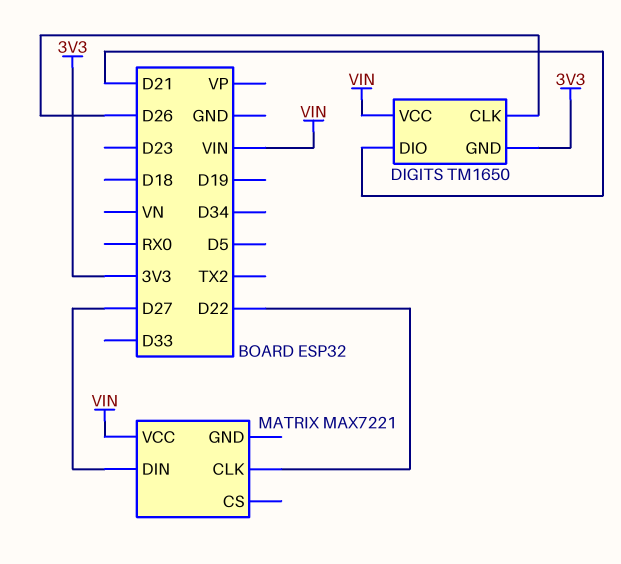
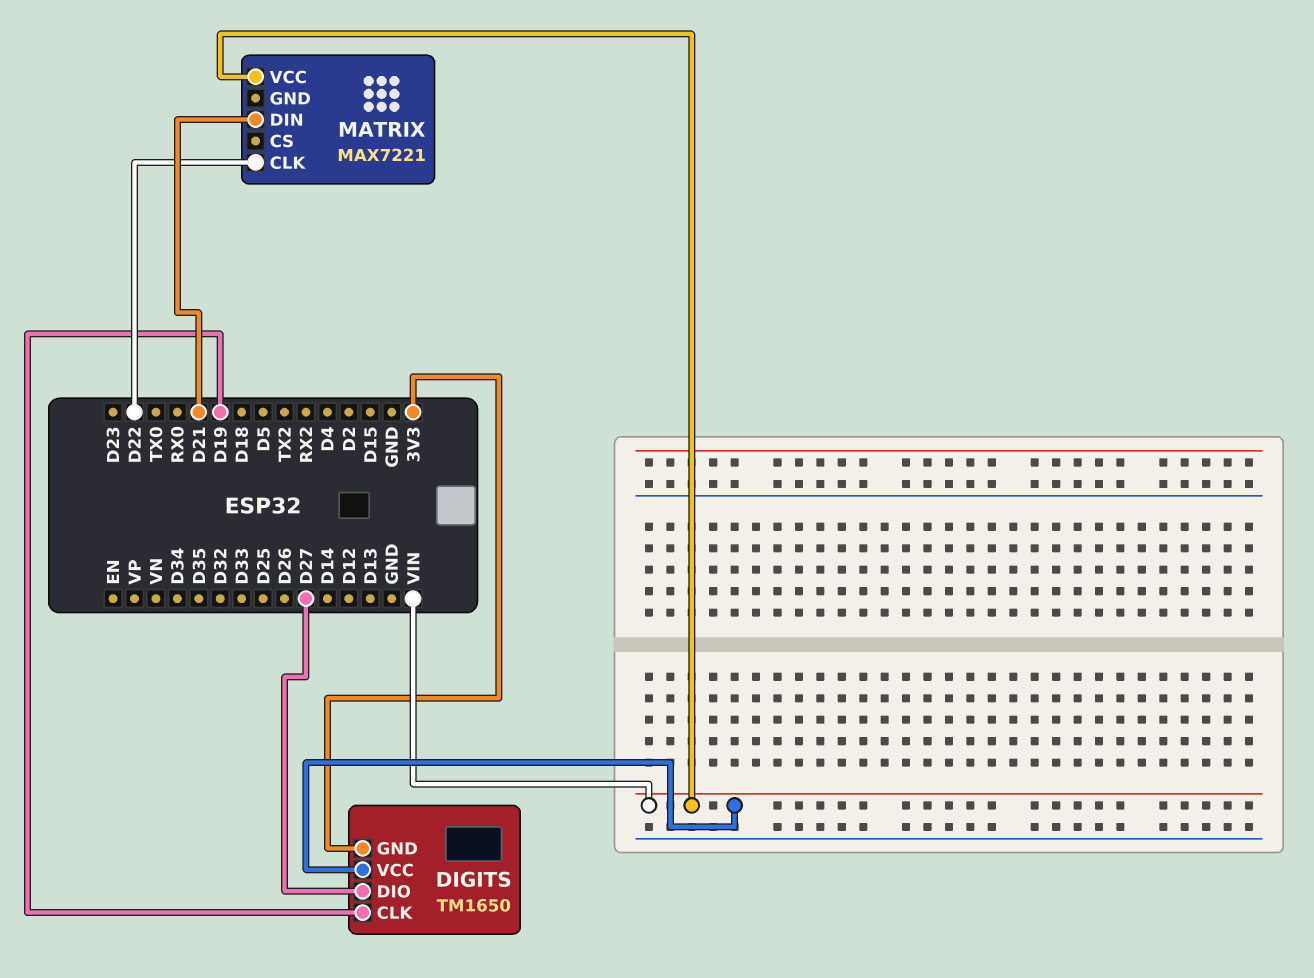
DIGITS pin CLK: D26 -> D19
DIGITS pin DIO: D21 -> D27
MATRIX pin DIN: D27 -> D21

